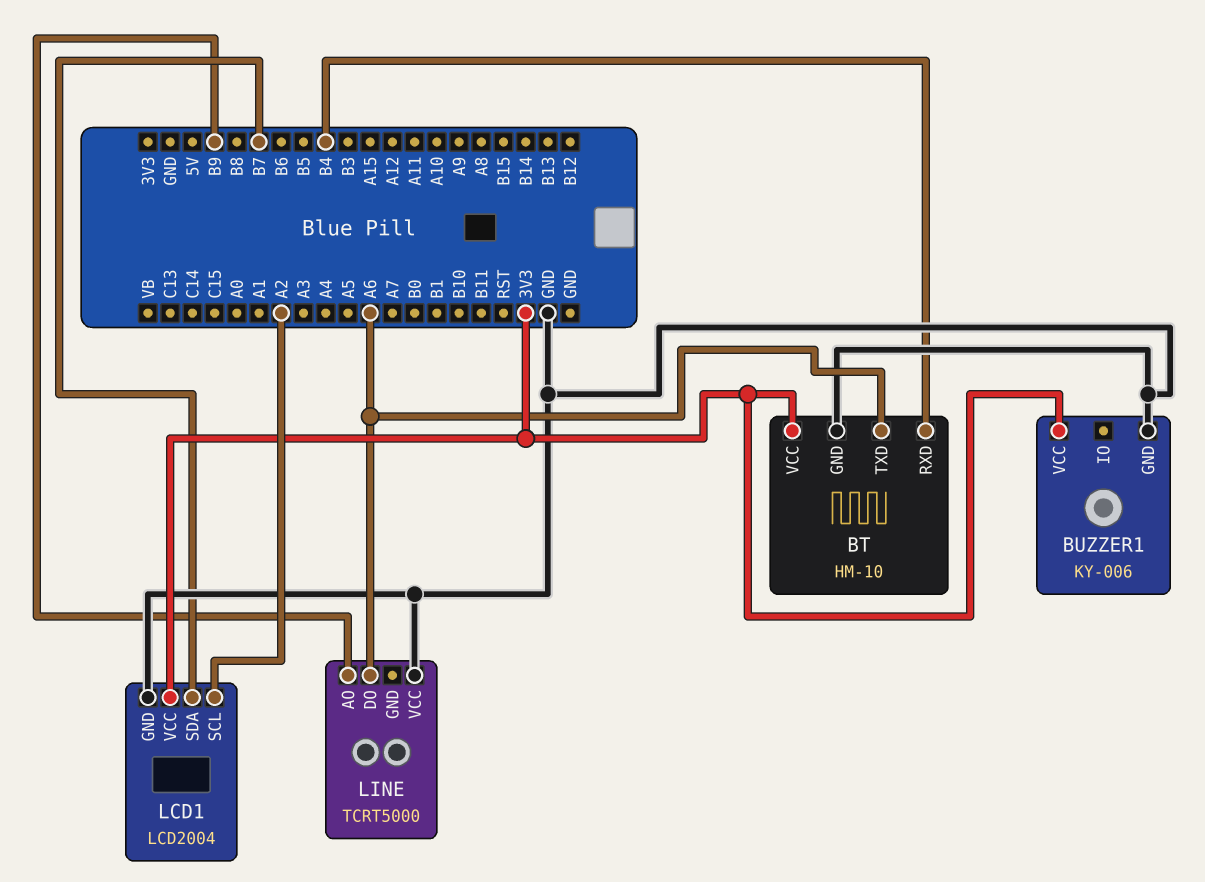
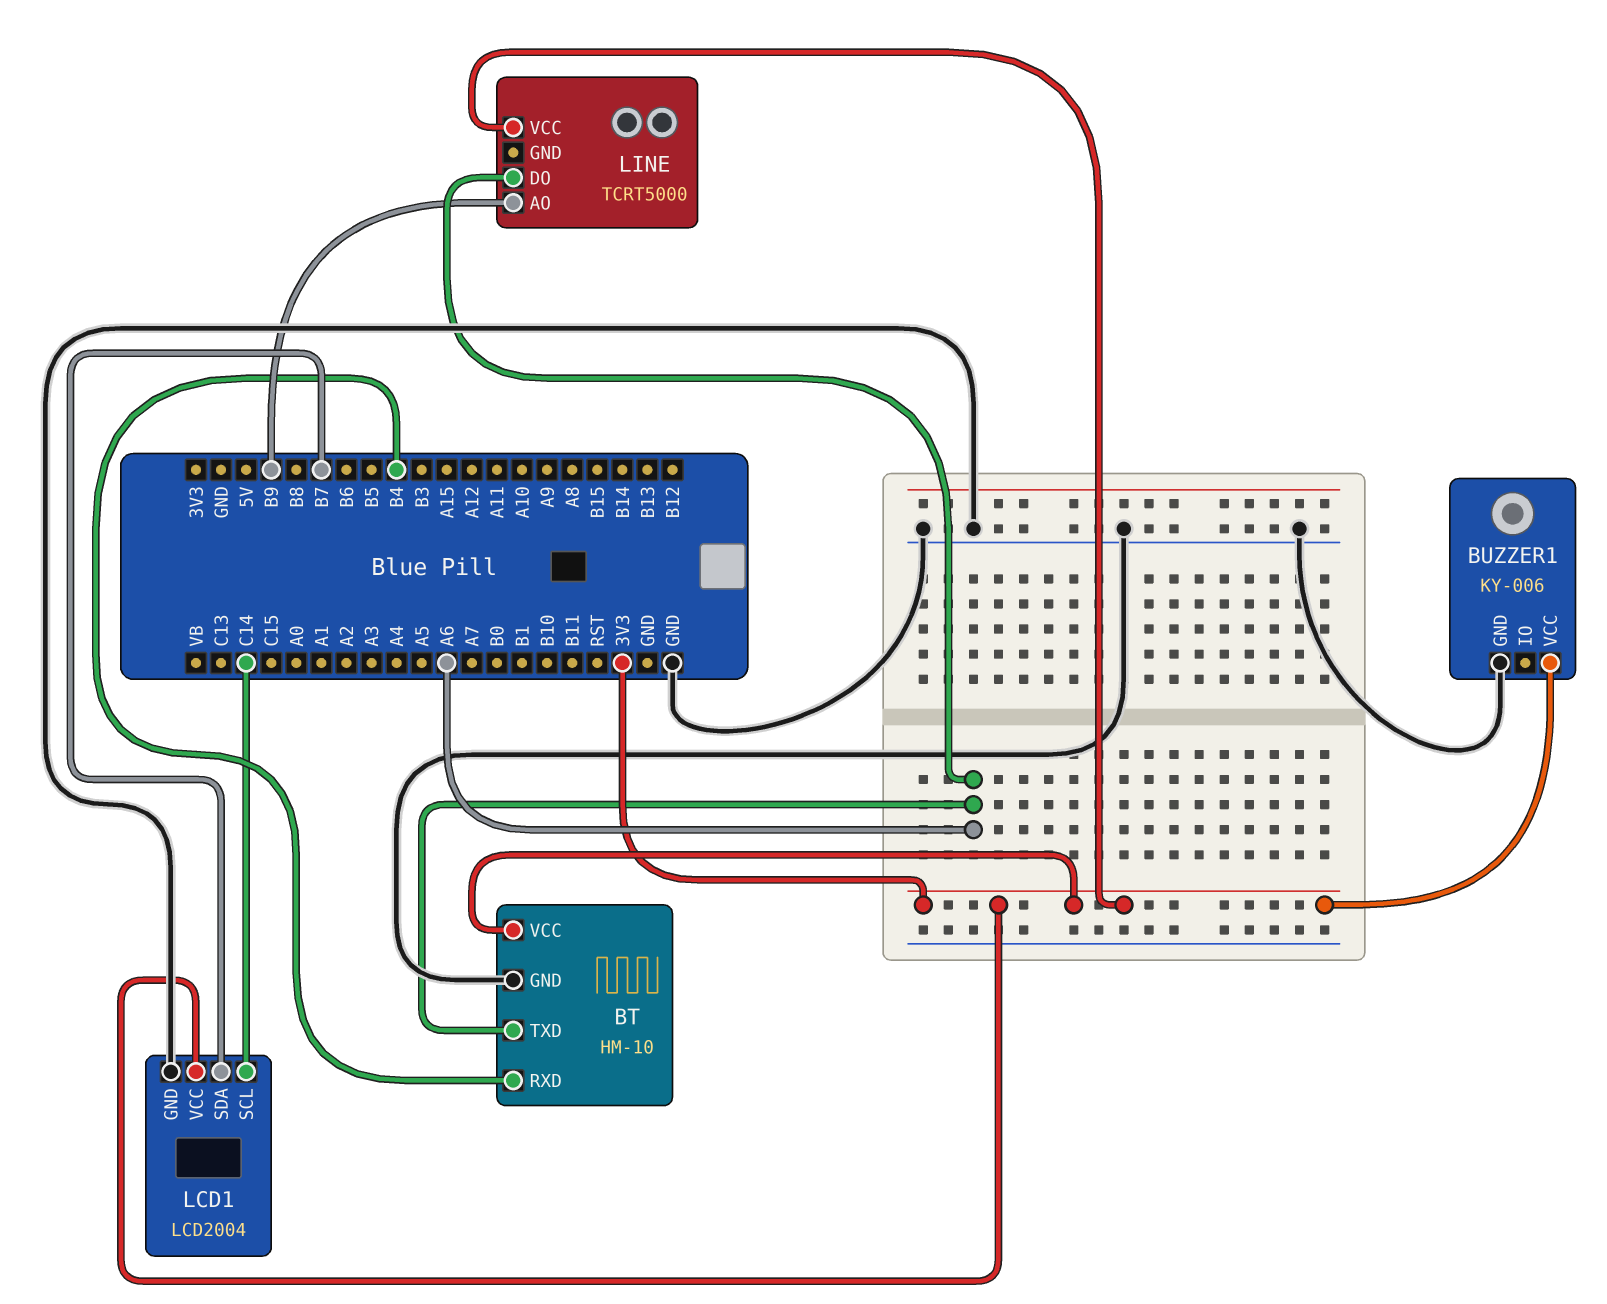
LCD1 pin SCL: A2 -> C14
LINE pin VCC: GND -> 3V3

